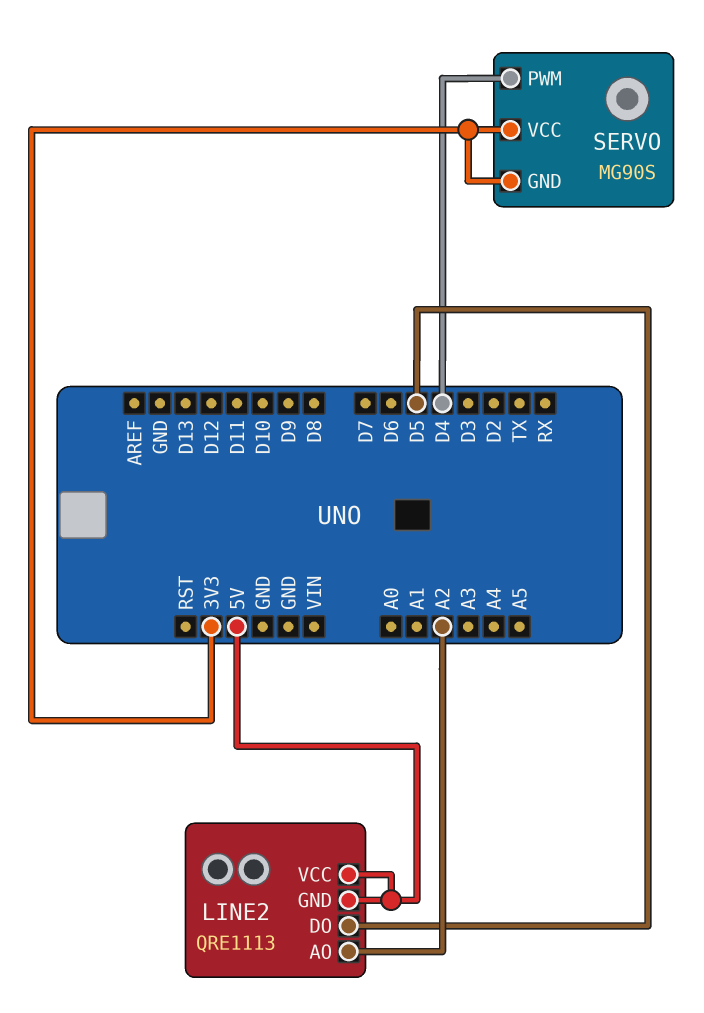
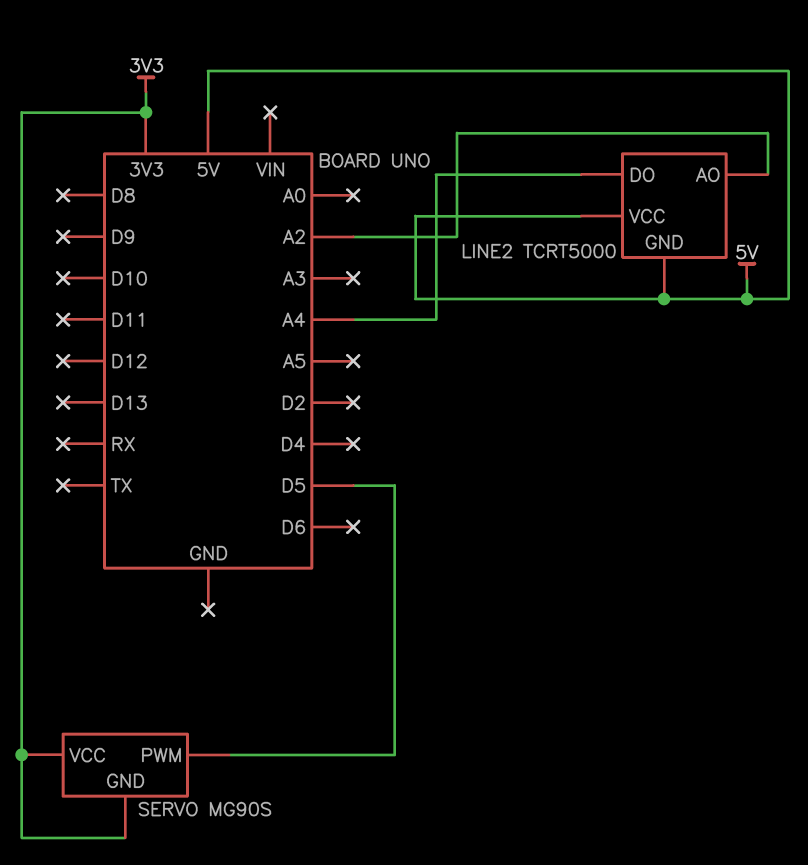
LINE2: QRE1113 -> TCRT5000
LINE2 pin DO: D5 -> A4
SERVO pin PWM: D4 -> D5

